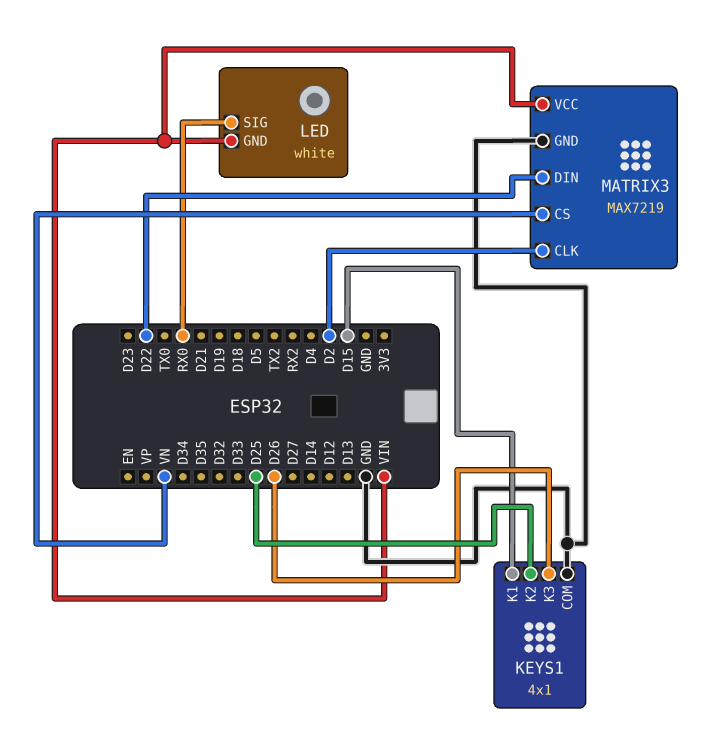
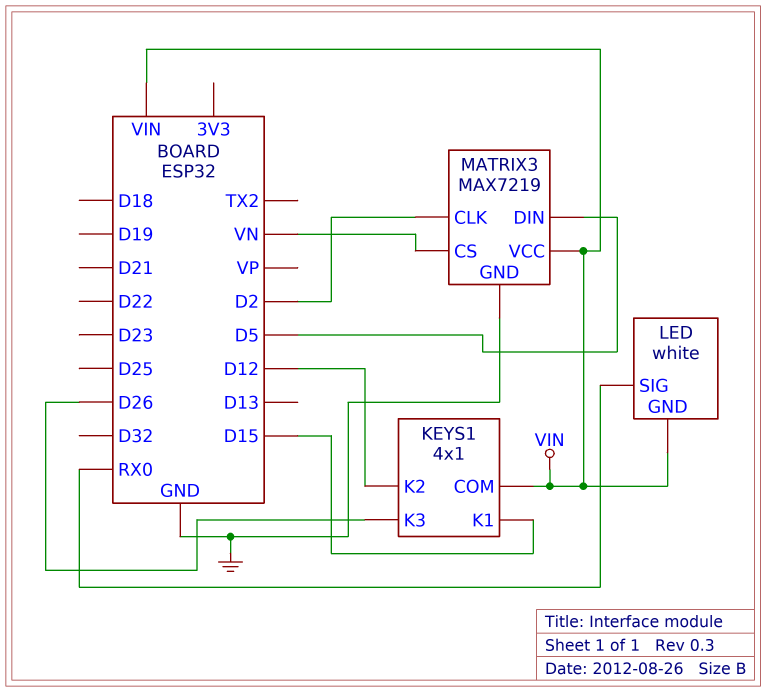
KEYS1 pin COM: GND -> VIN
KEYS1 pin K2: D25 -> D12
MATRIX3 pin DIN: D22 -> D5

